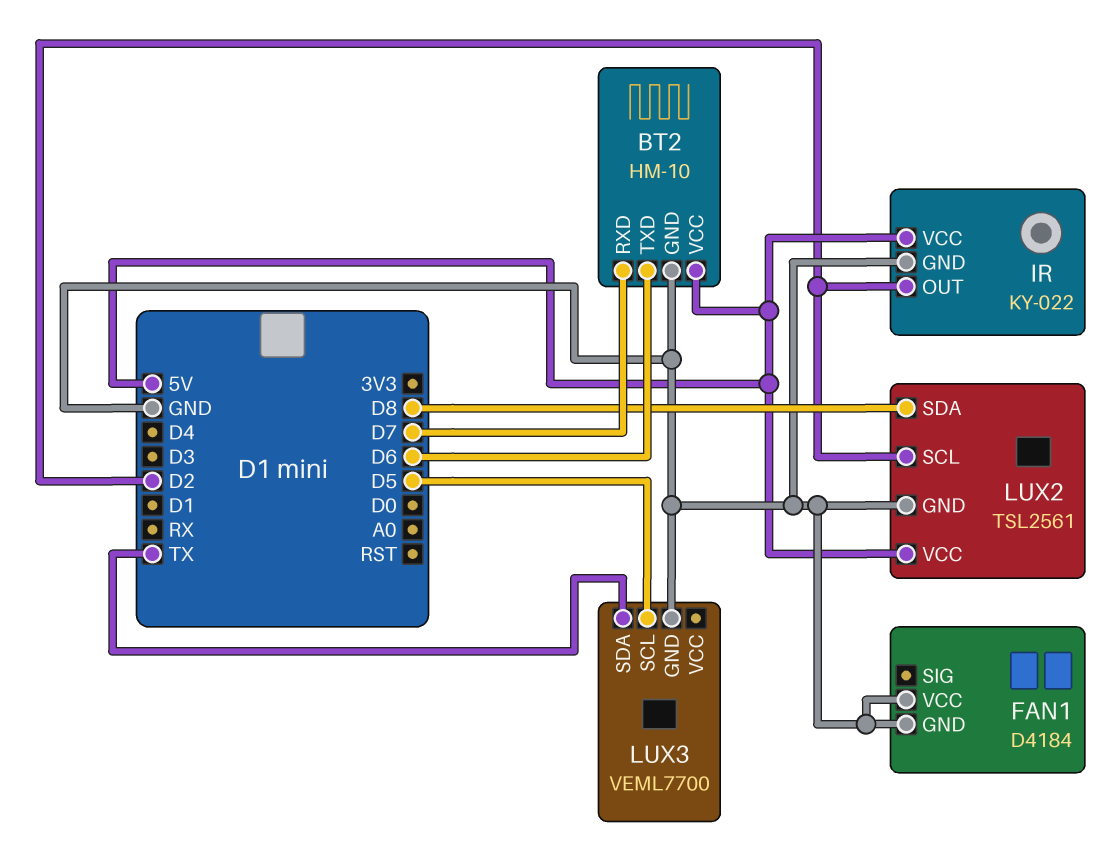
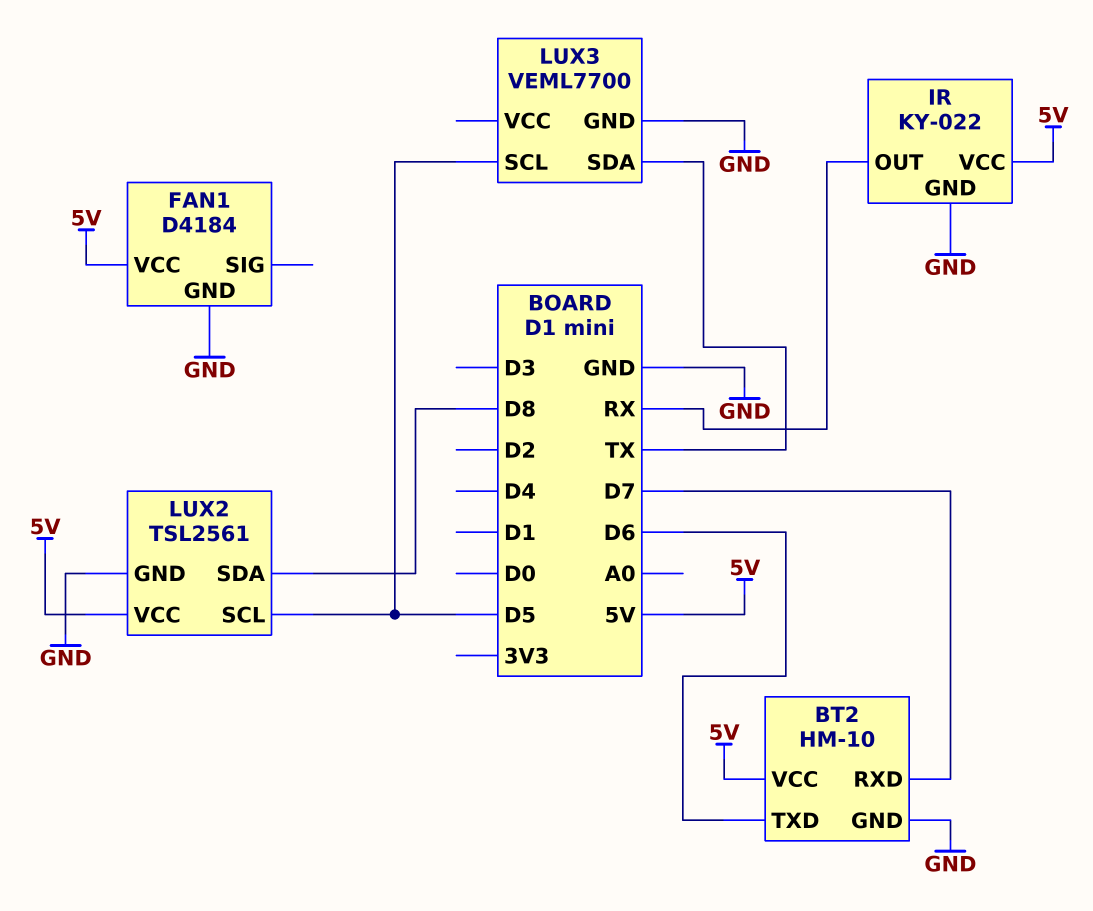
FAN1 pin VCC: GND -> 5V
IR pin OUT: D2 -> RX
LUX2 pin SCL: D2 -> D5

